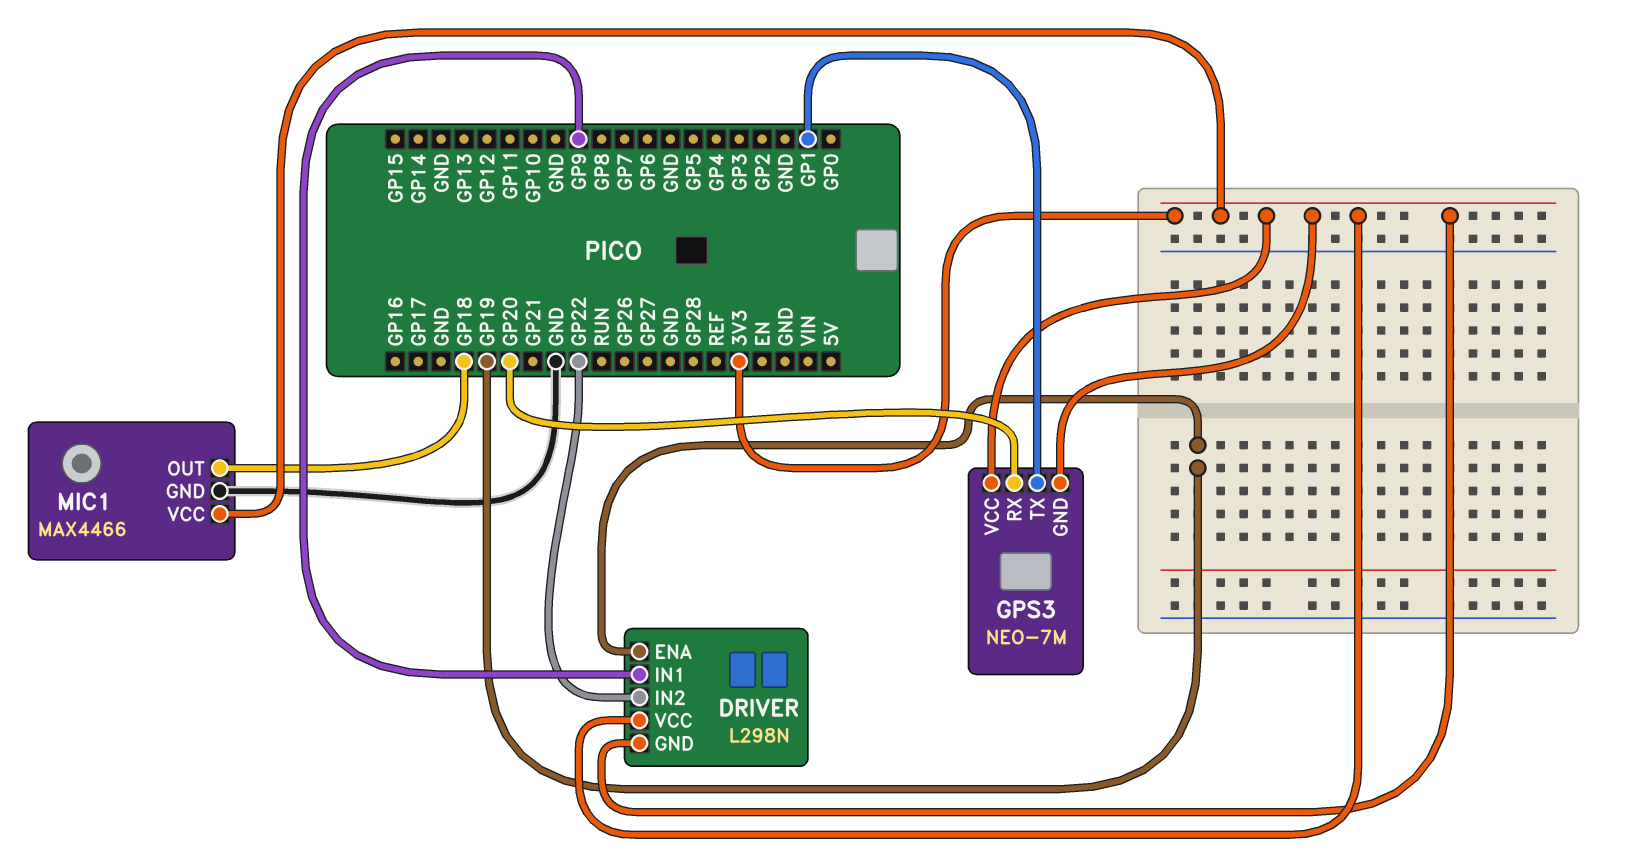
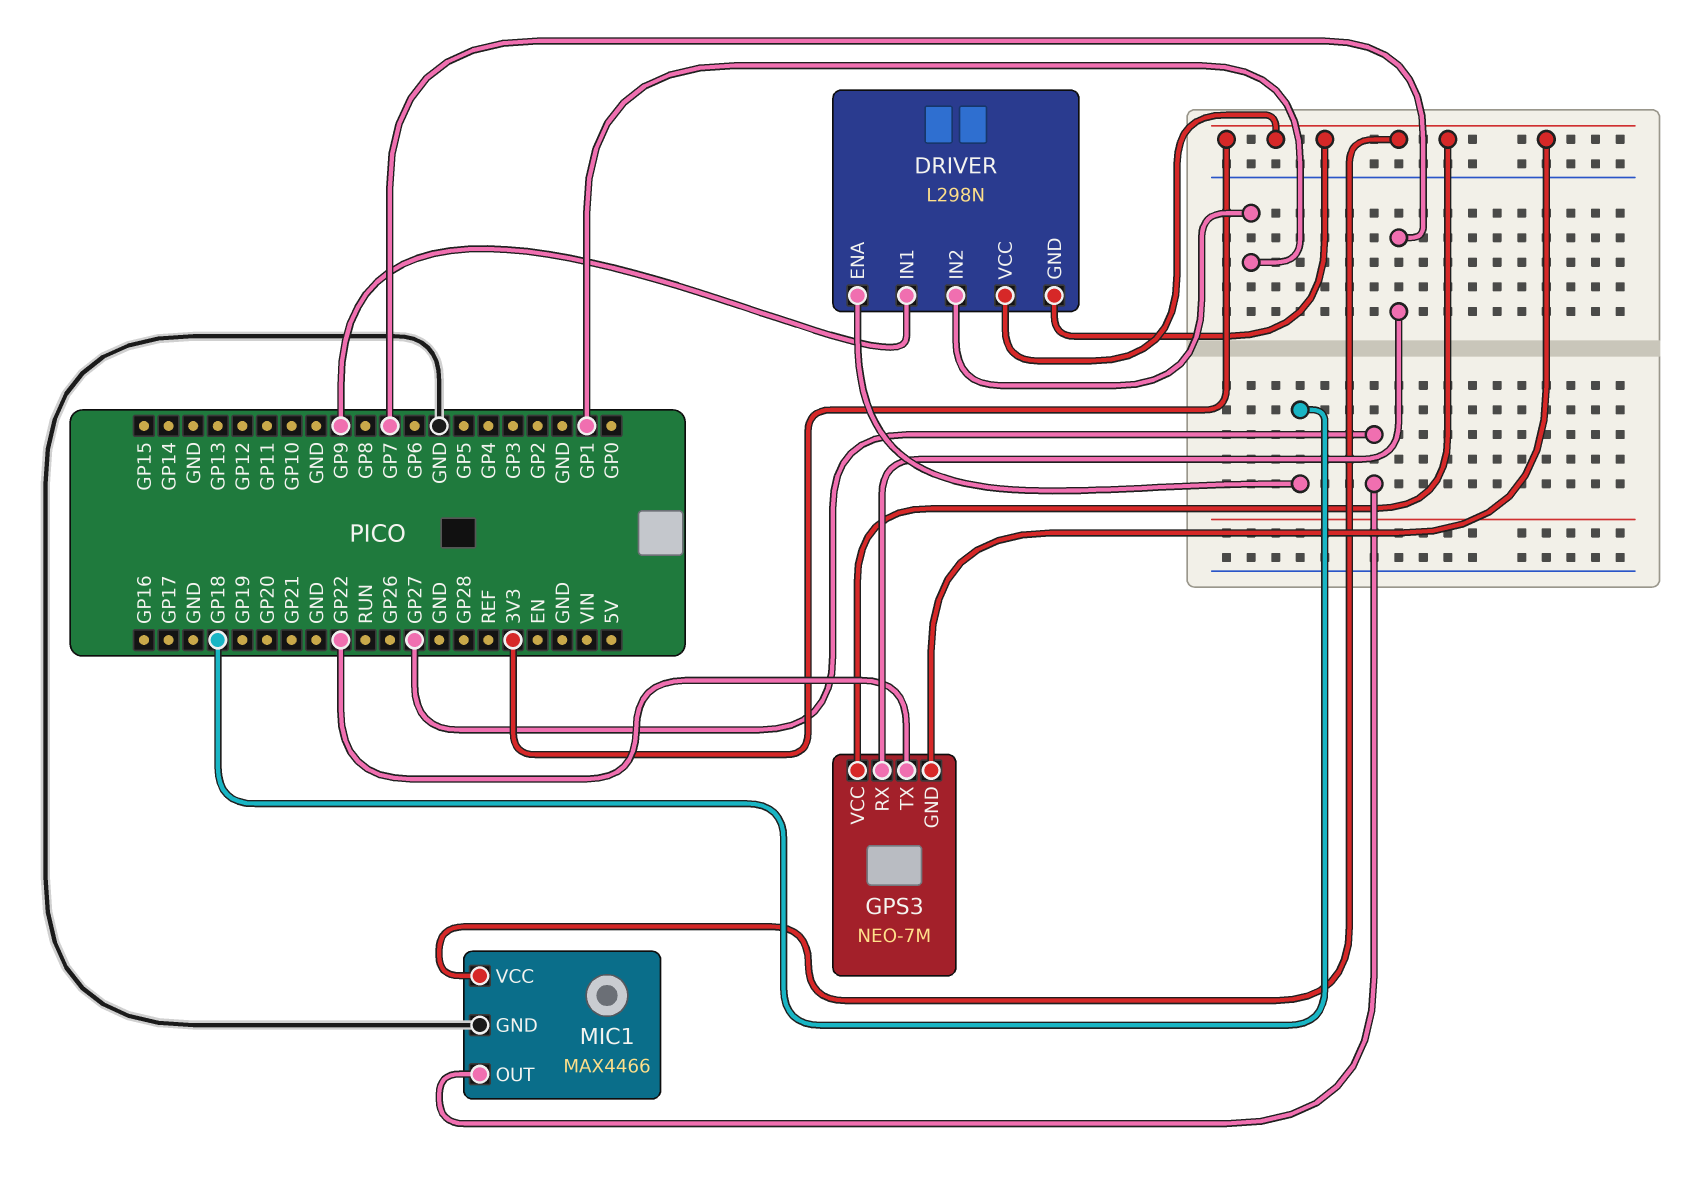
DRIVER pin ENA: GP19 -> GP18
DRIVER pin IN2: GP22 -> GP1
GPS3 pin RX: GP20 -> GP7
GPS3 pin TX: GP1 -> GP22
MIC1 pin OUT: GP18 -> GP27

